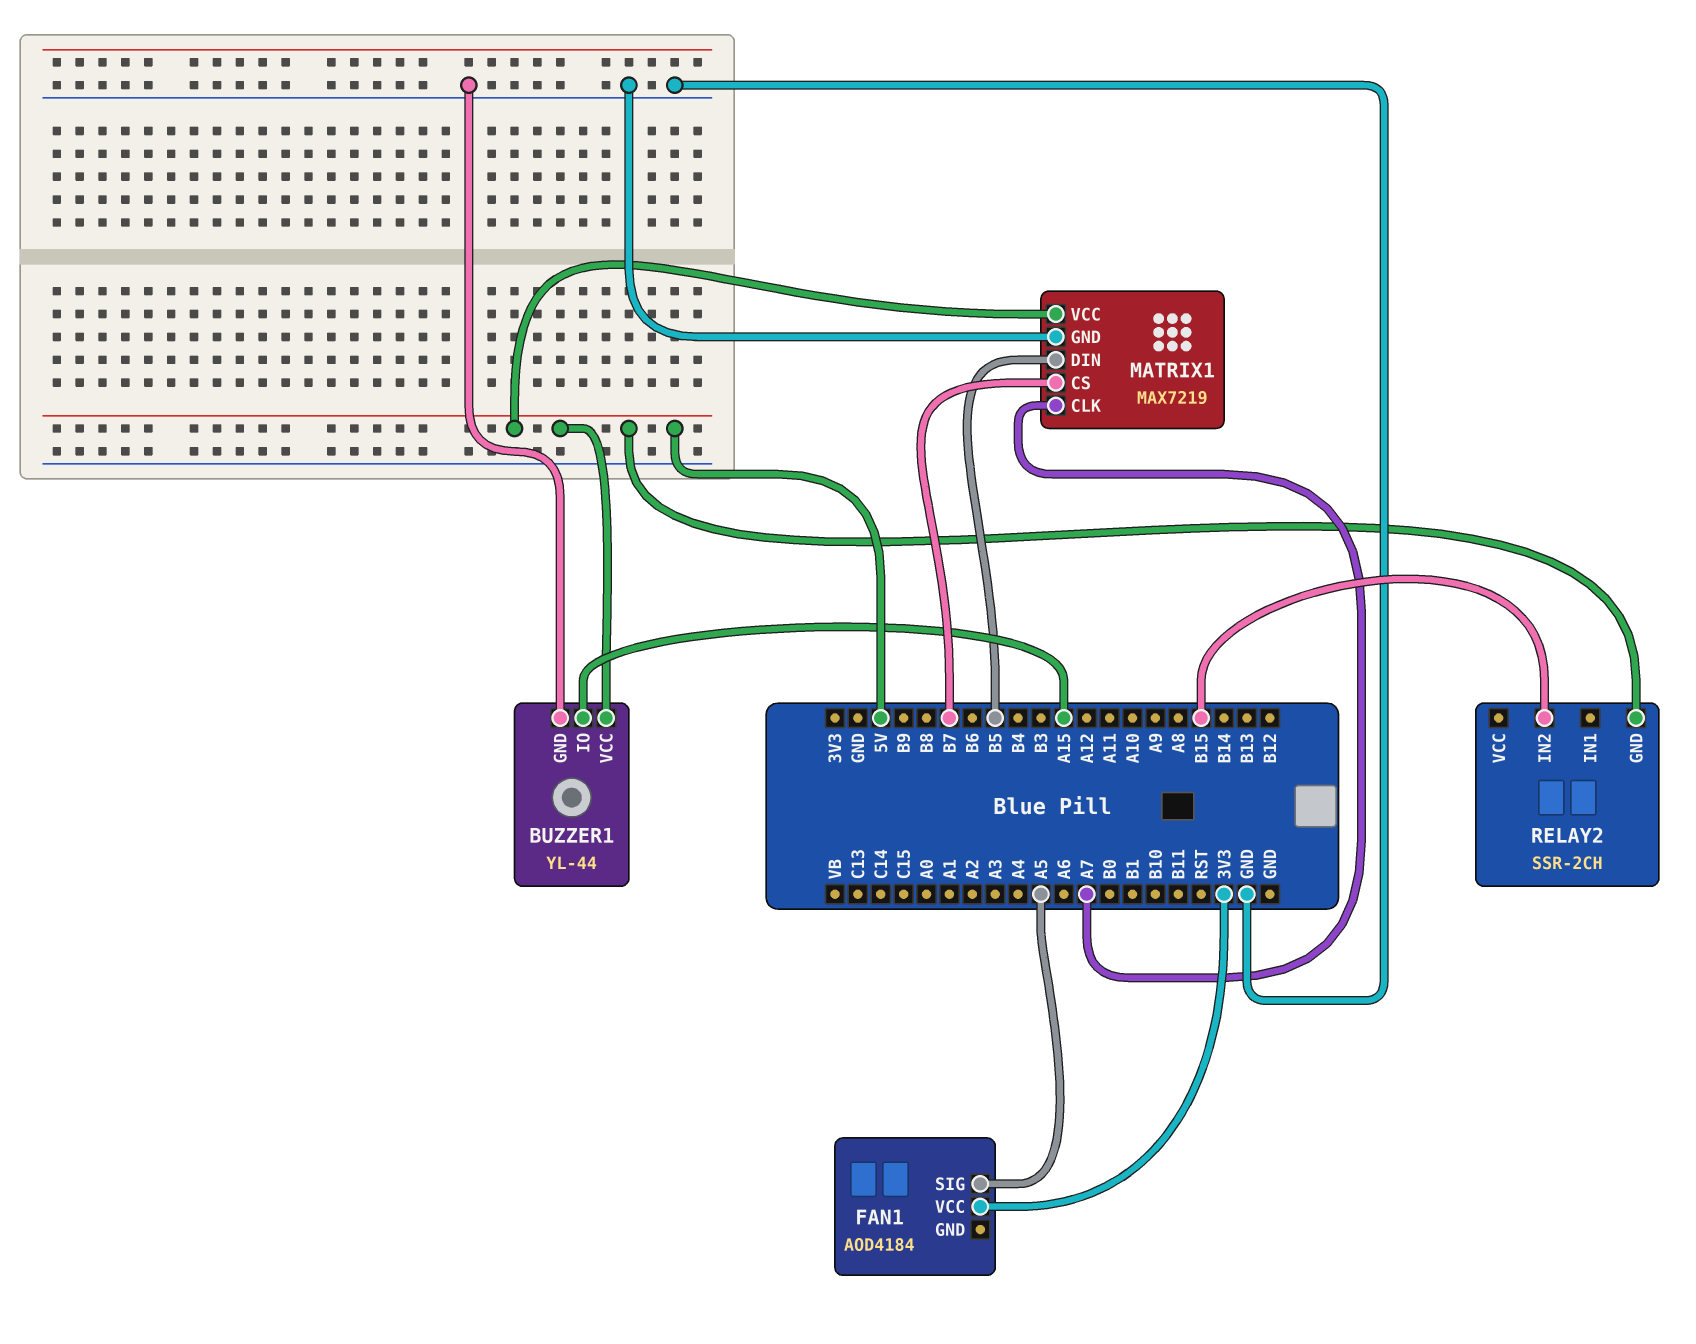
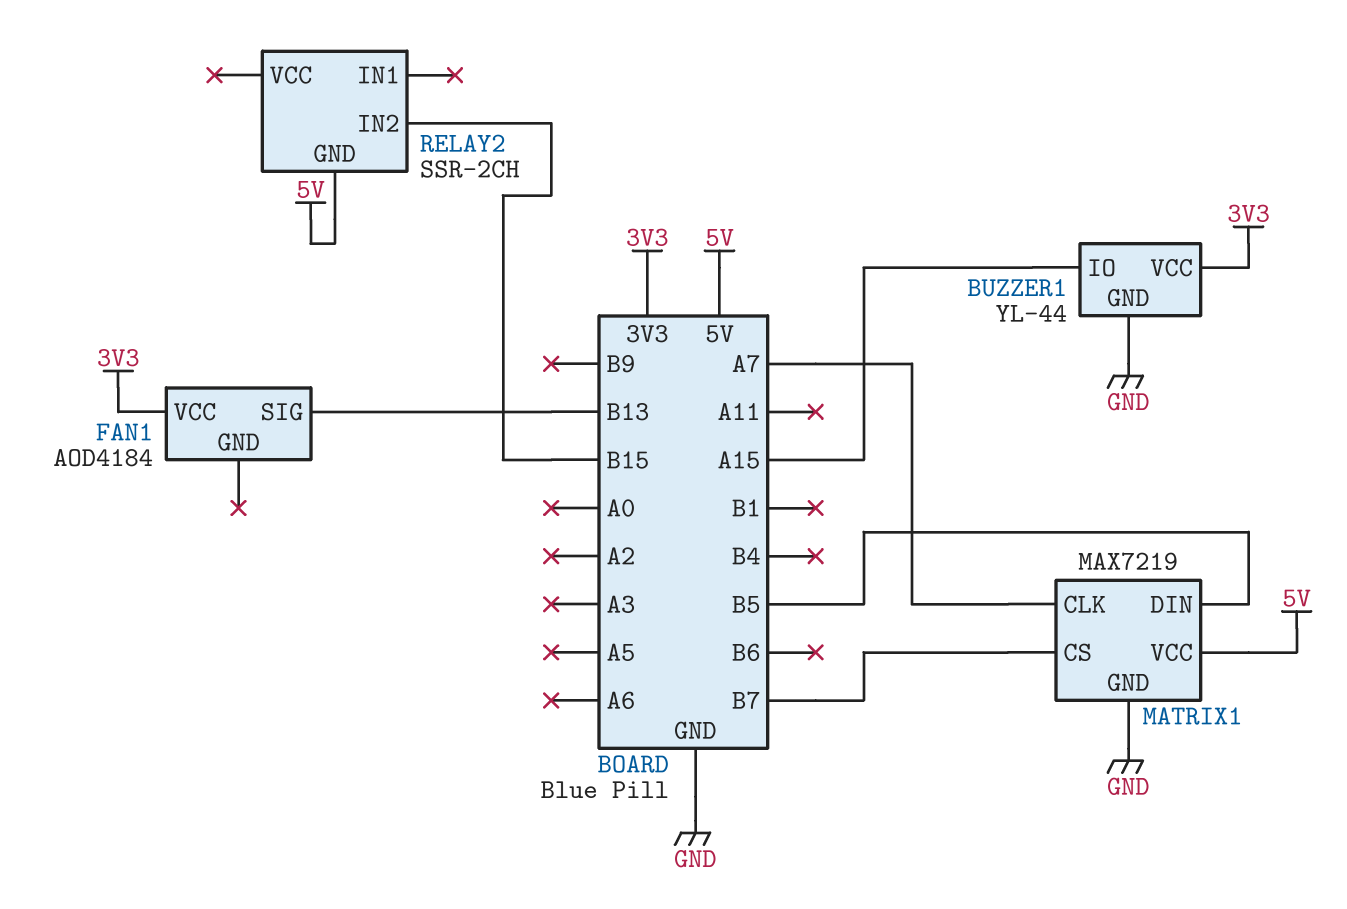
BUZZER1 pin VCC: 5V -> 3V3
FAN1 pin SIG: A5 -> B13

